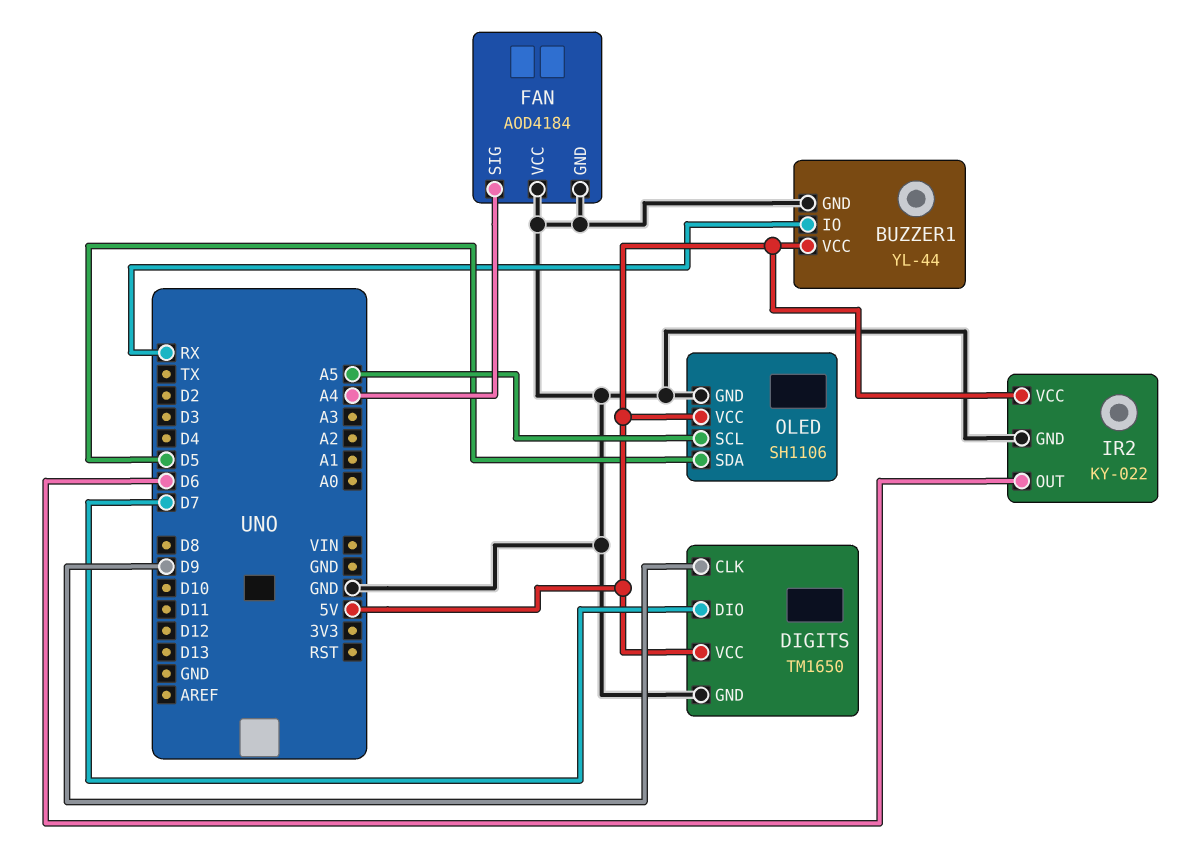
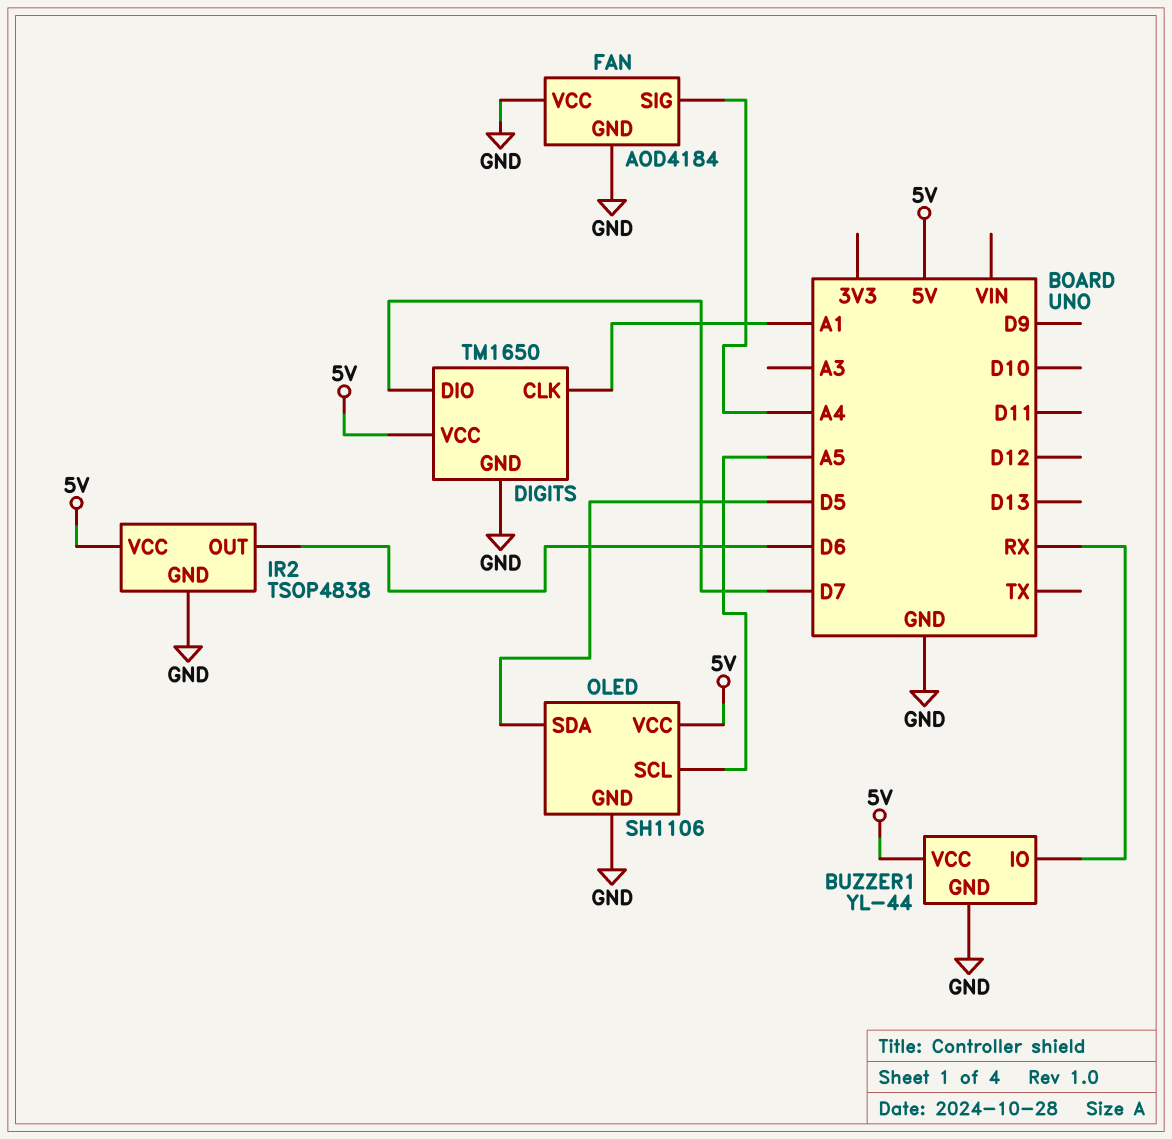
DIGITS pin CLK: D9 -> A1
IR2: KY-022 -> TSOP4838

